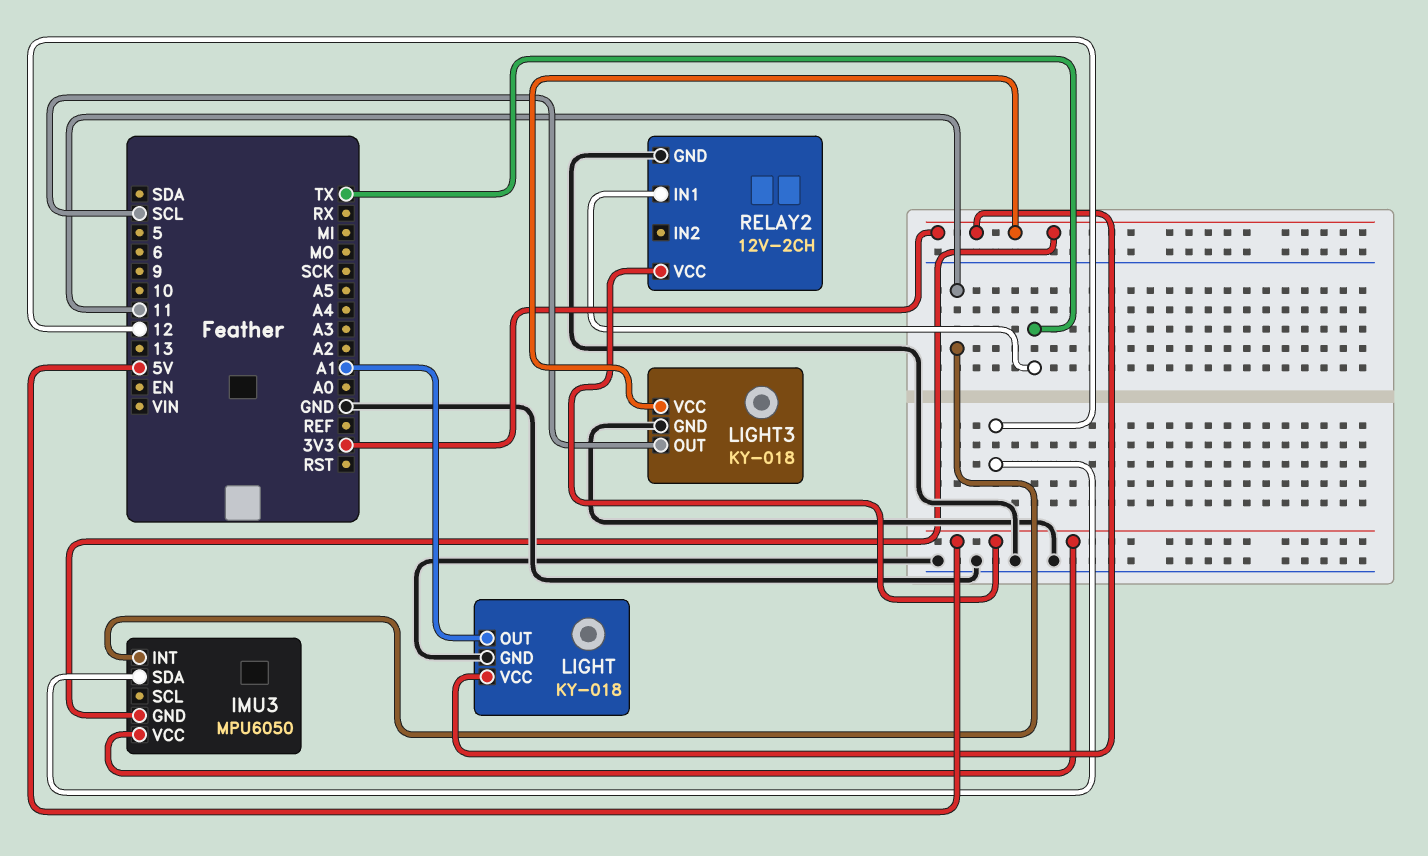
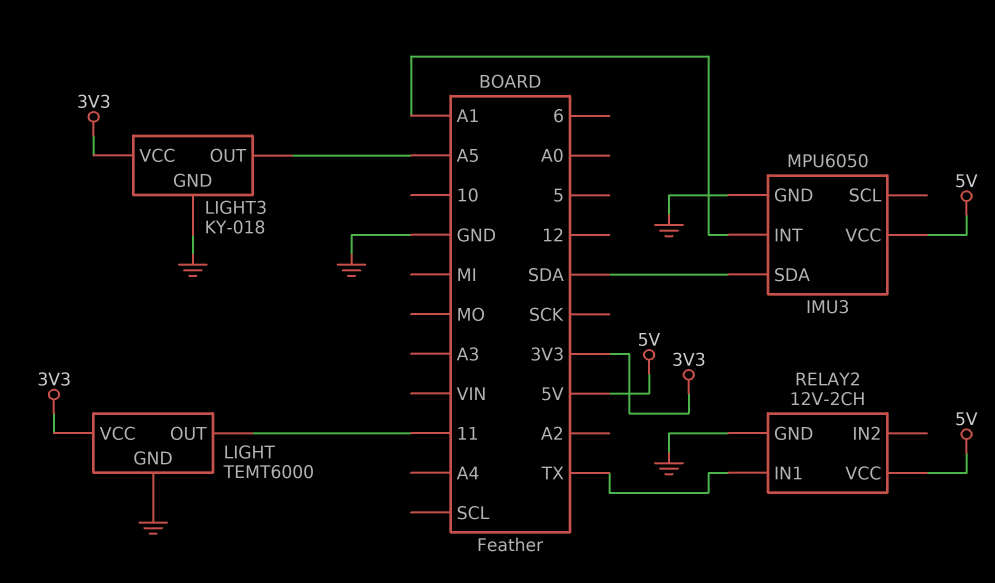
IMU3 pin GND: 3V3 -> GND
IMU3 pin INT: 11 -> A1
IMU3 pin SDA: 12 -> SDA
LIGHT: KY-018 -> TEMT6000
LIGHT pin OUT: A1 -> 11
LIGHT3 pin OUT: SCL -> A5

